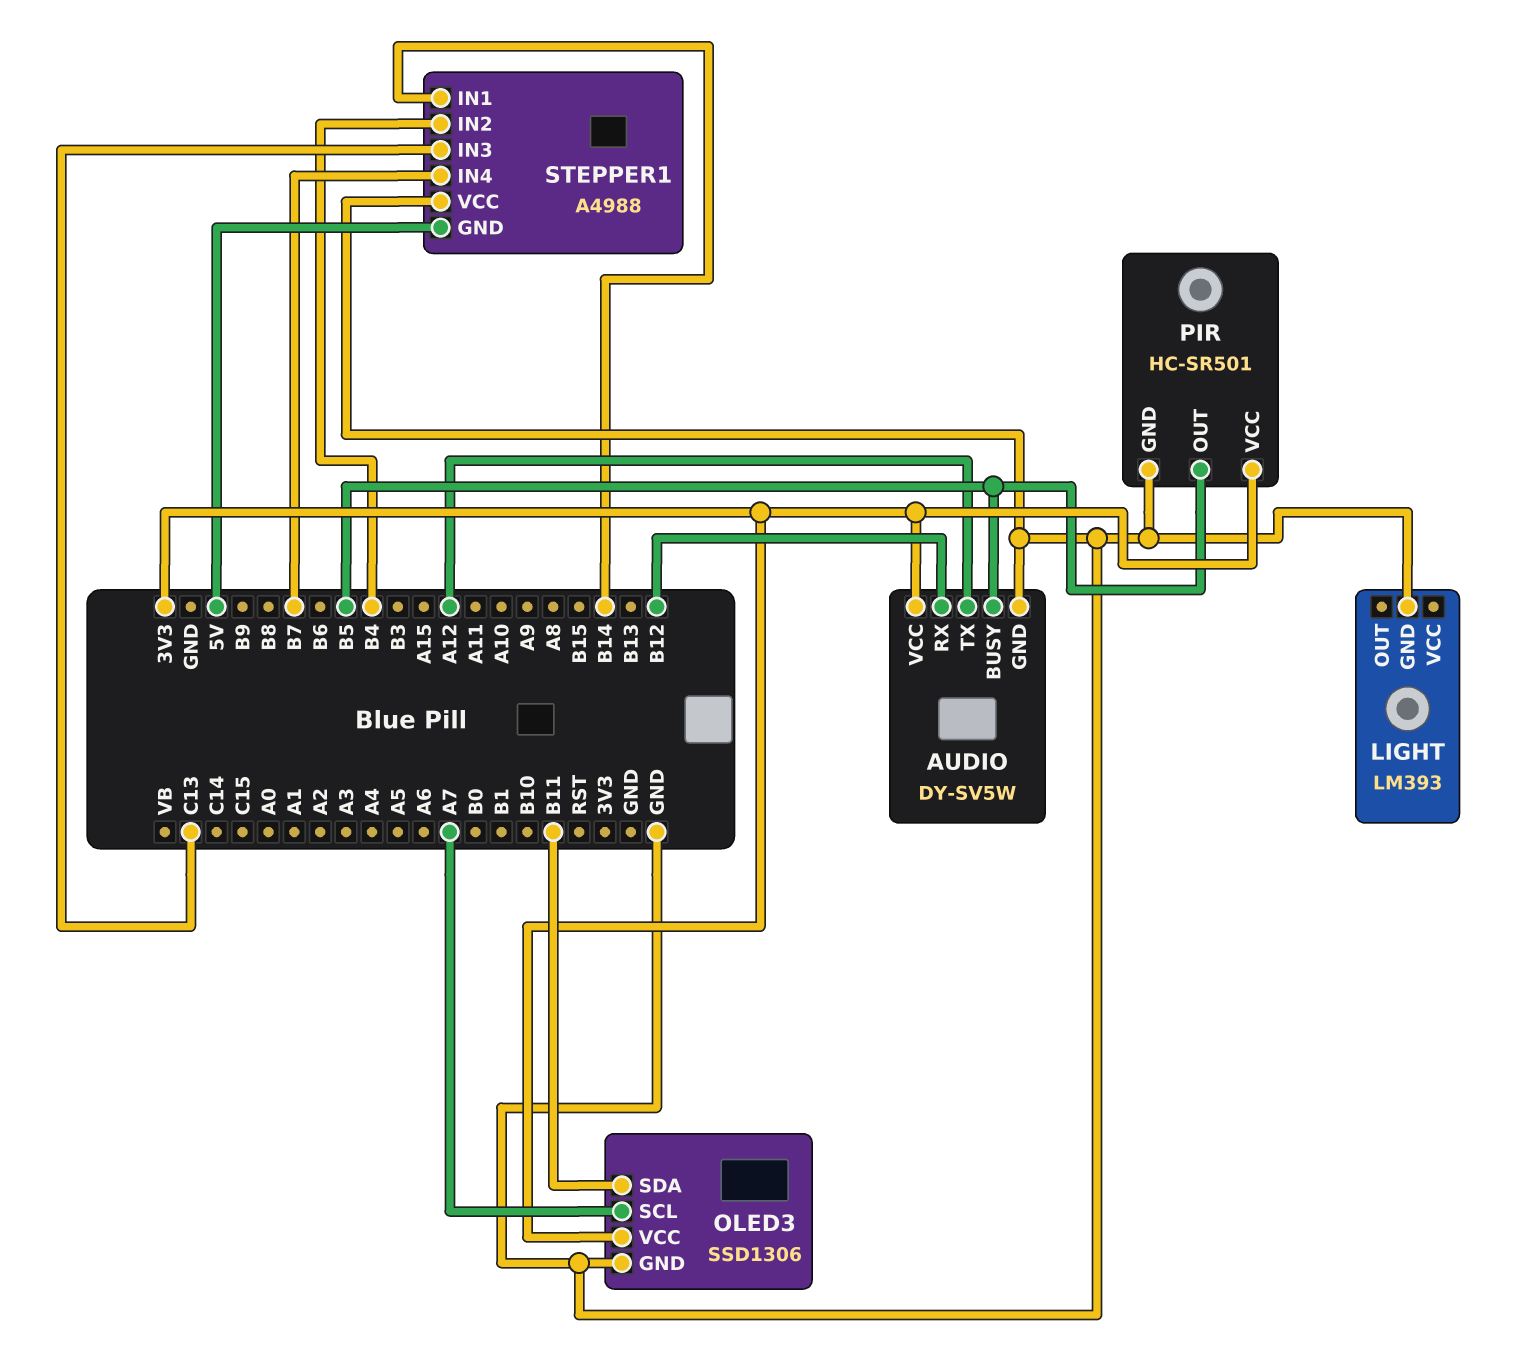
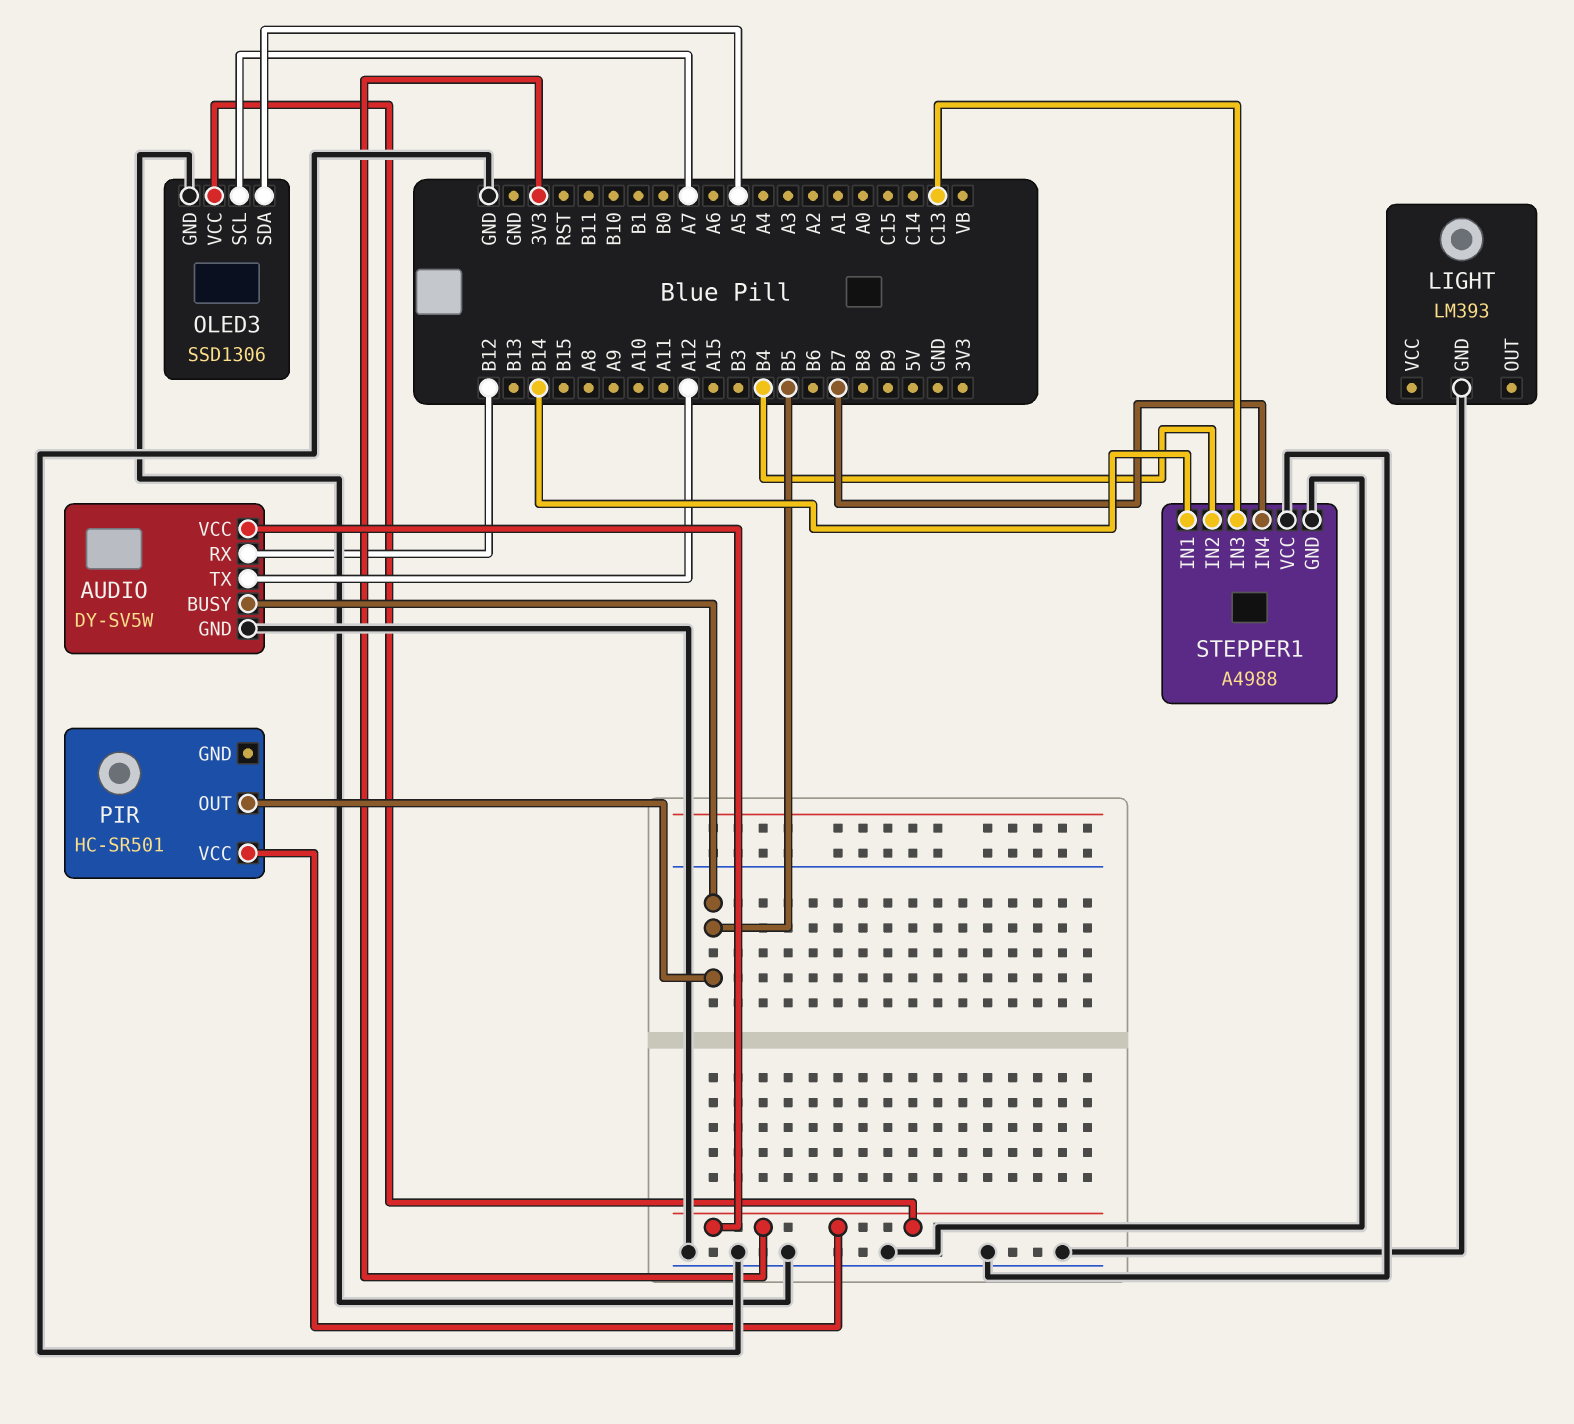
OLED3 pin SDA: B11 -> A5
PIR pin GND: GND -> none
STEPPER1 pin GND: 5V -> GND

